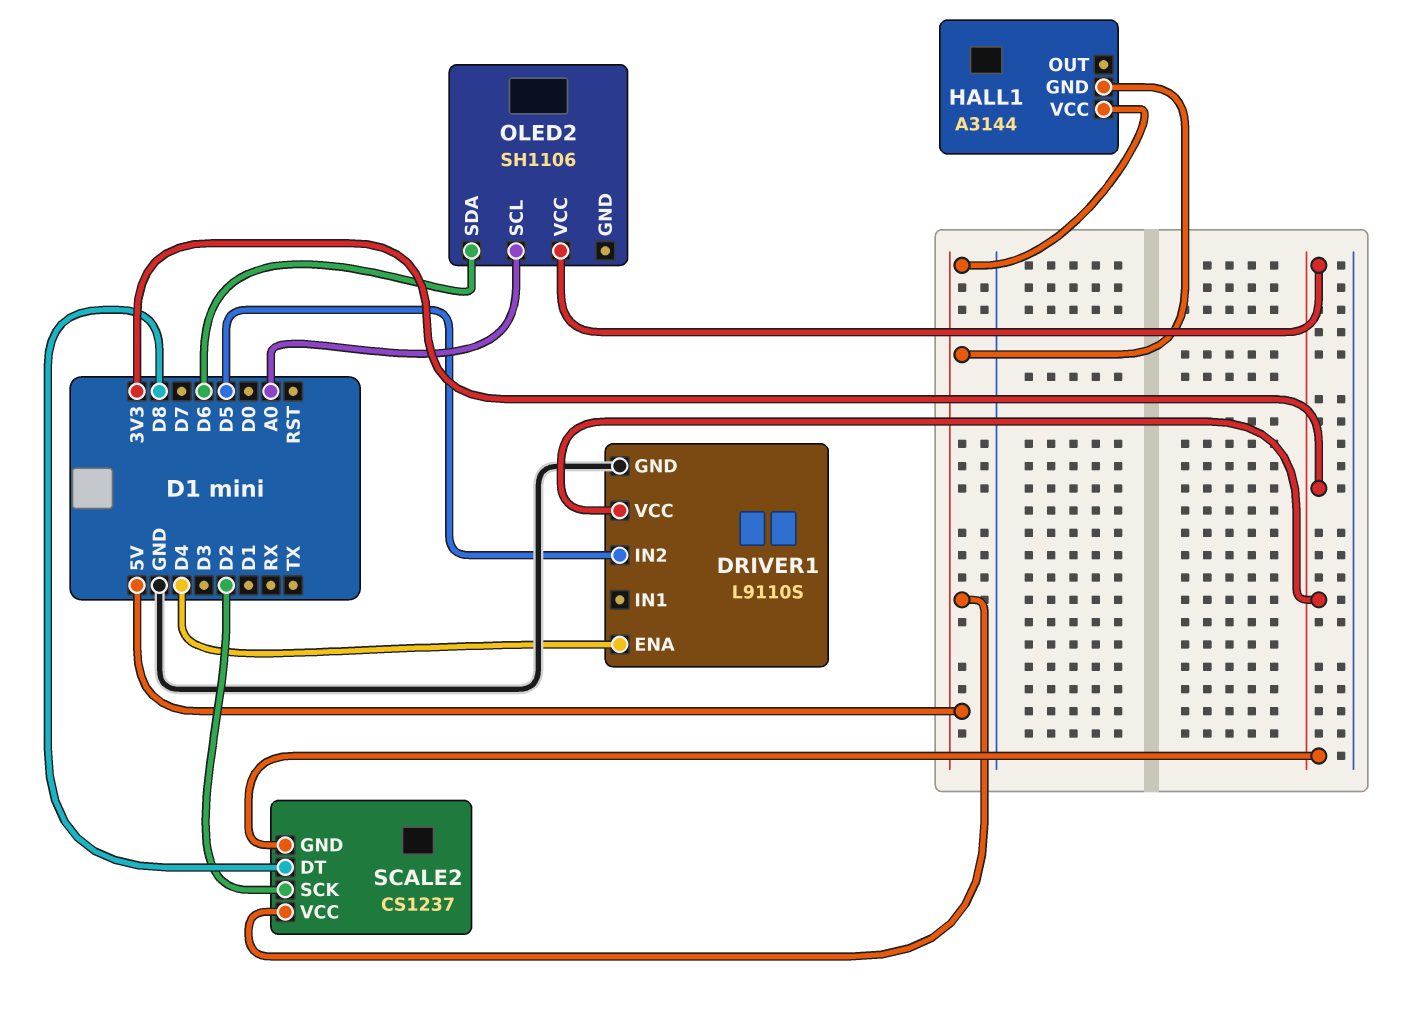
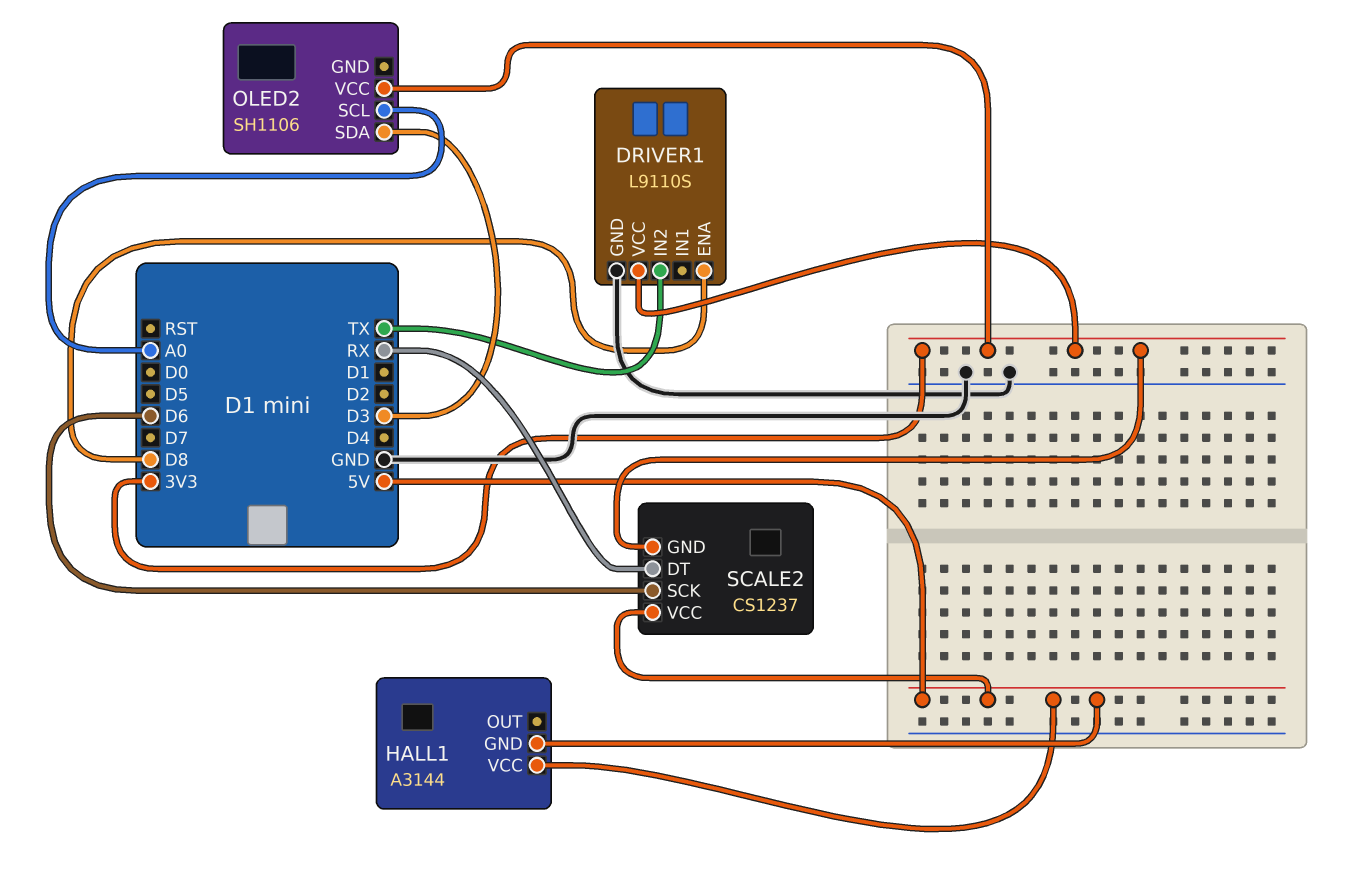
DRIVER1 pin ENA: D4 -> D8
DRIVER1 pin IN2: D5 -> TX
OLED2 pin SDA: D6 -> D3
SCALE2 pin DT: D8 -> RX
SCALE2 pin SCK: D2 -> D6

